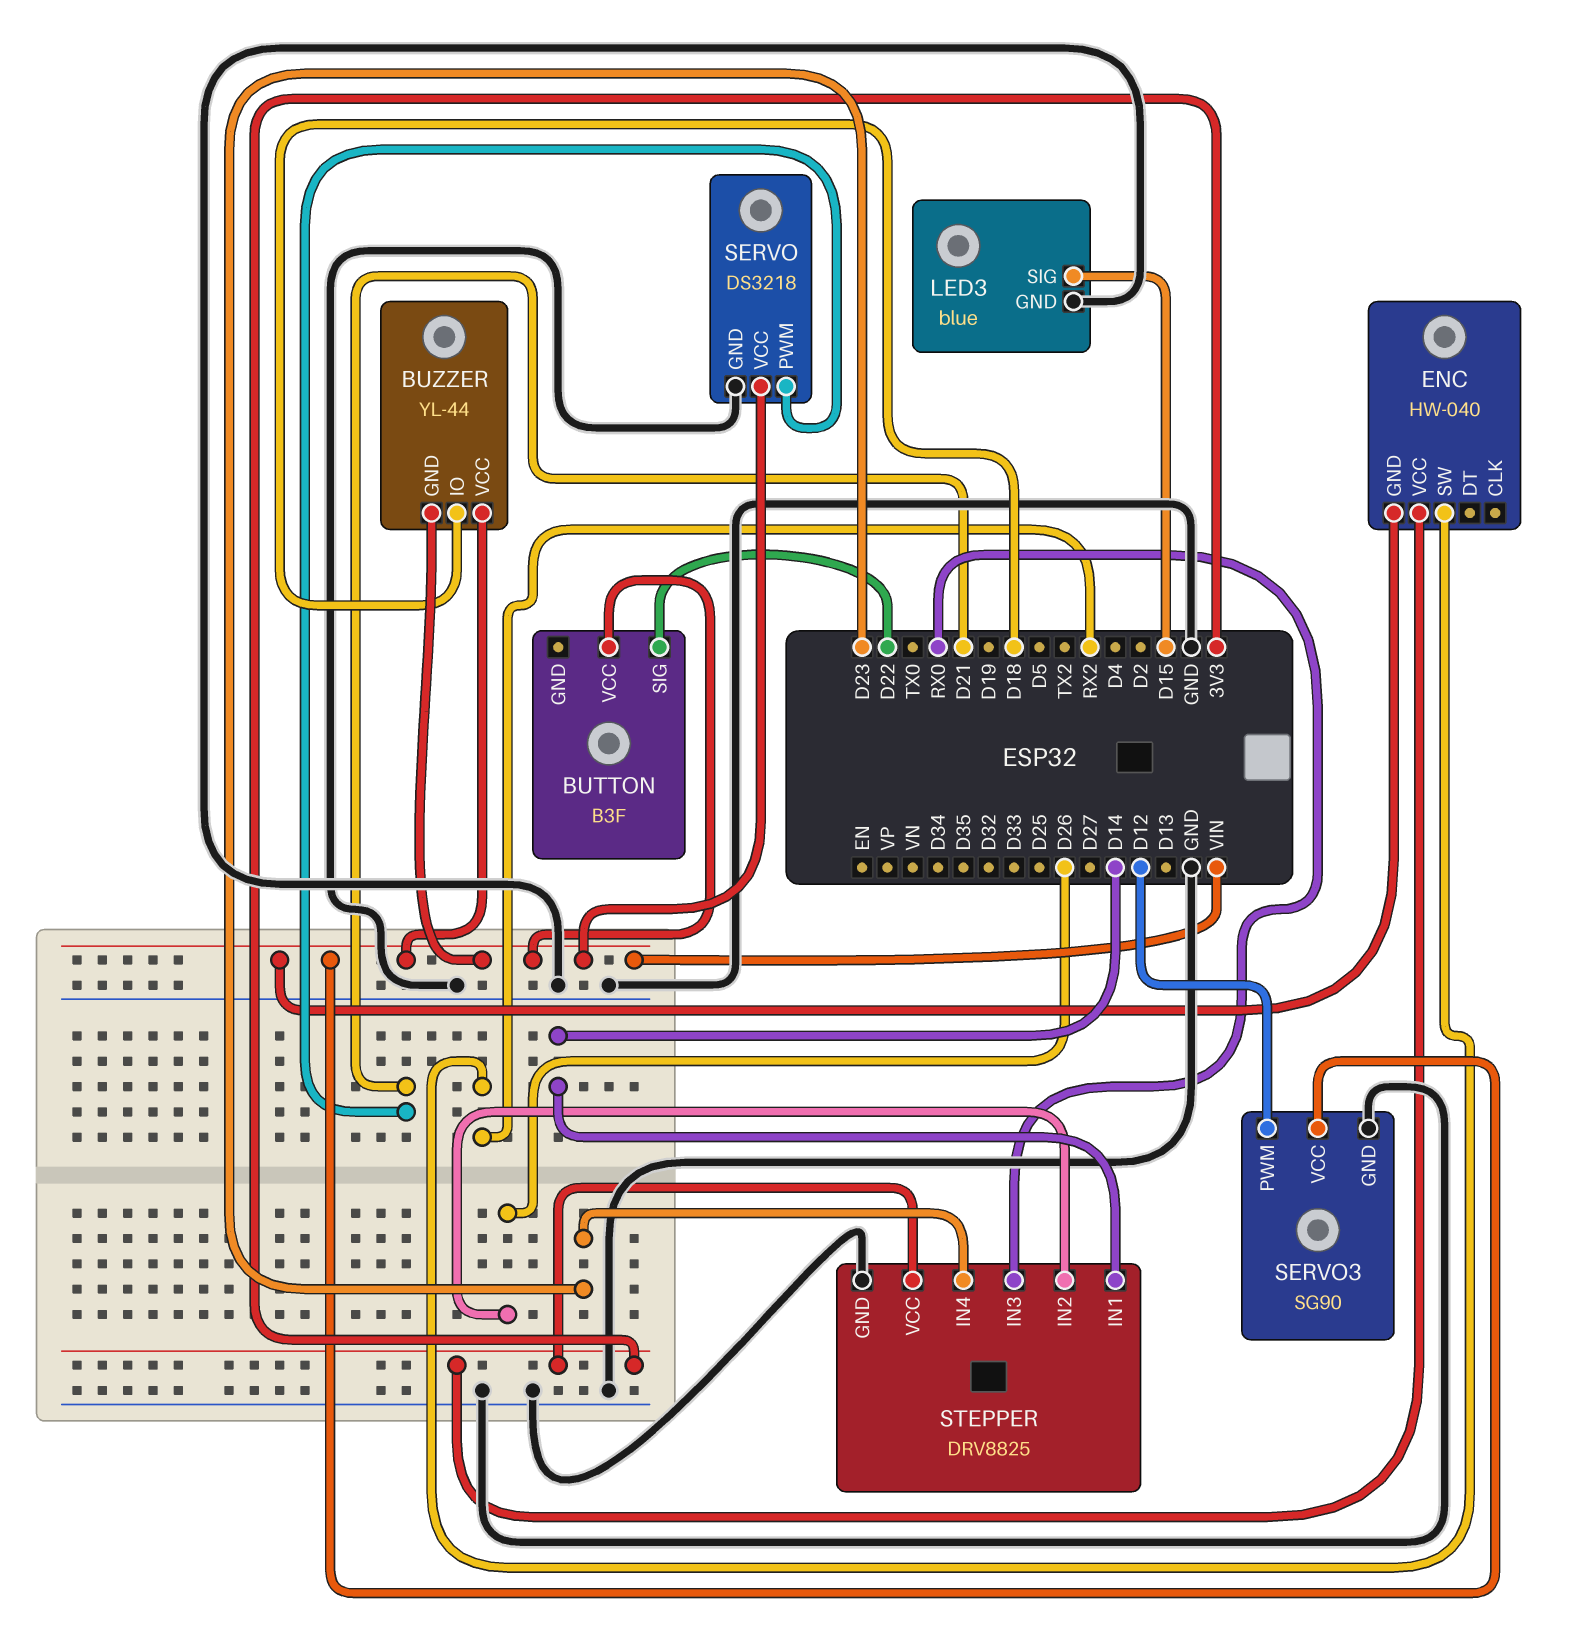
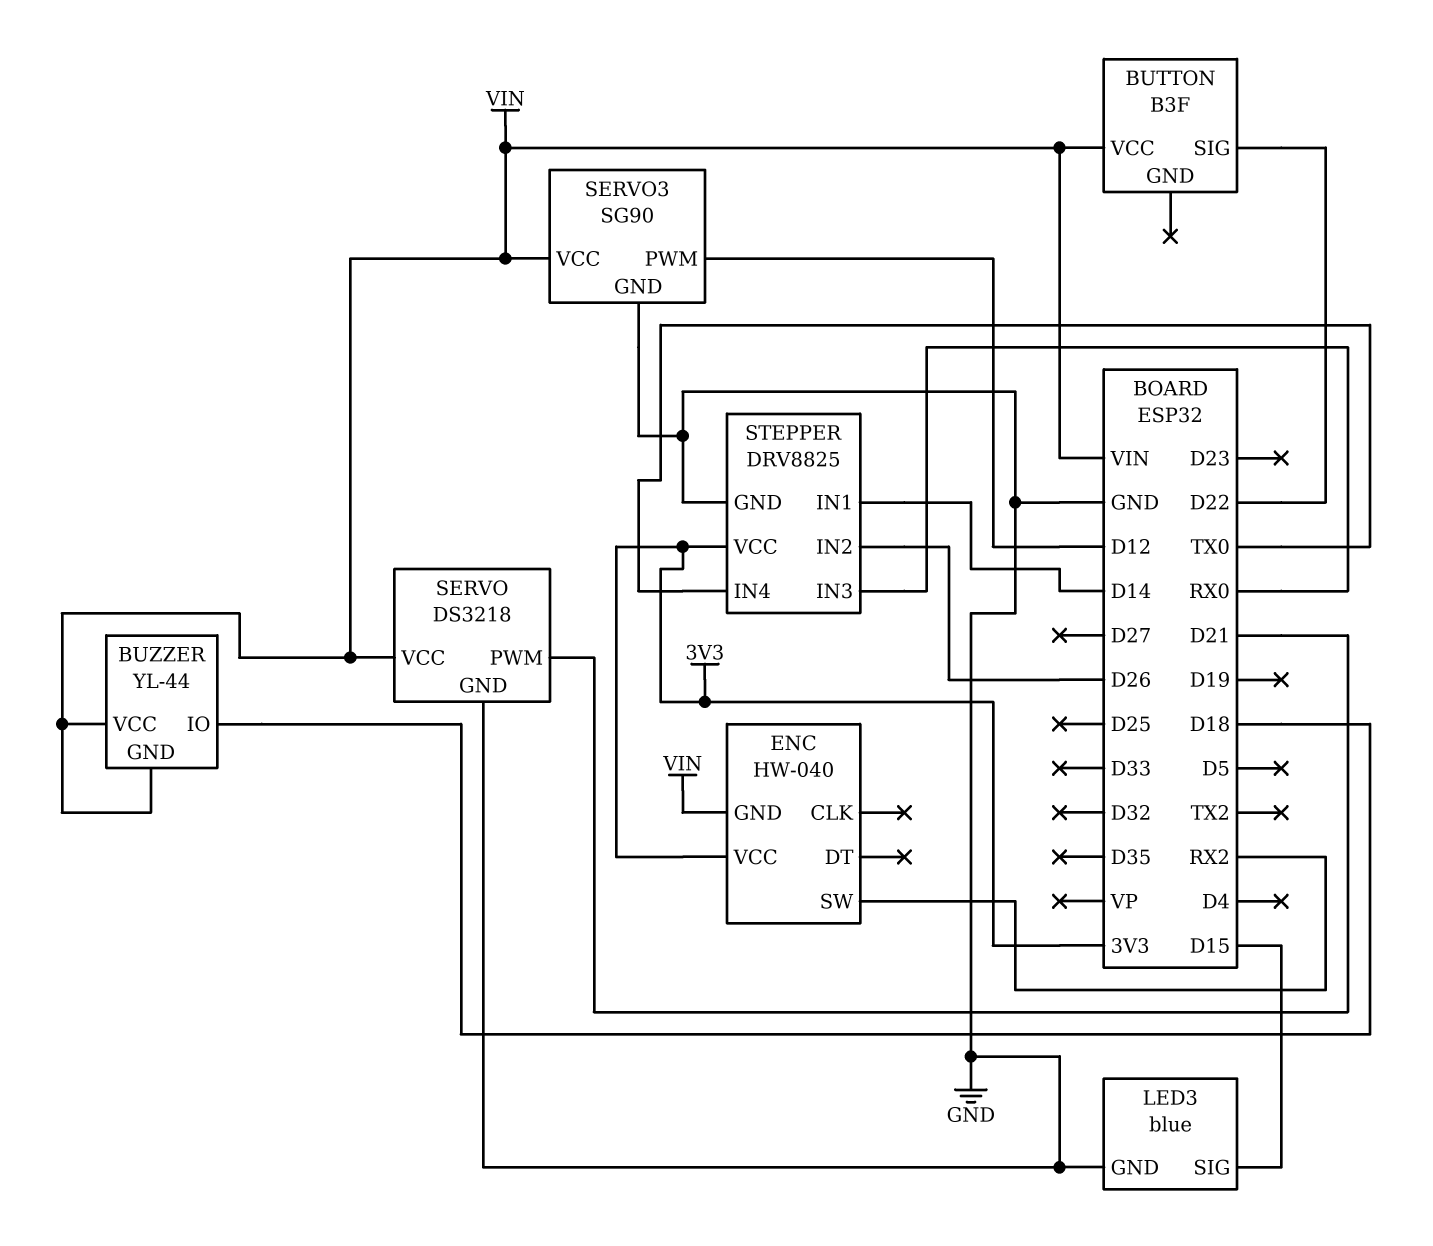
STEPPER pin IN4: D23 -> TX0

